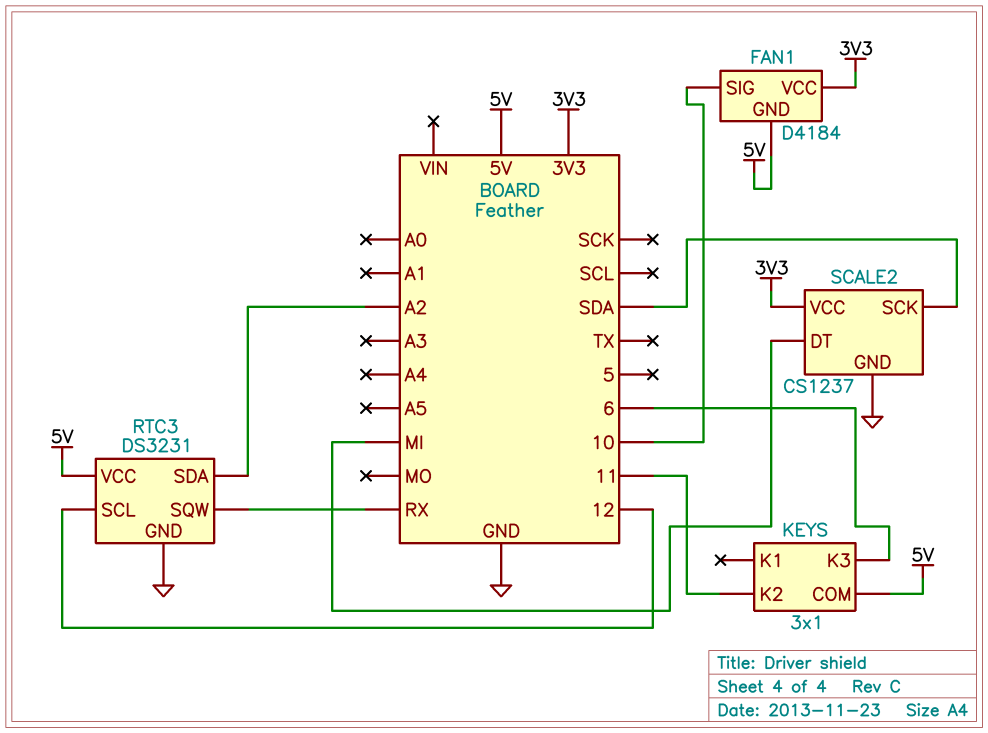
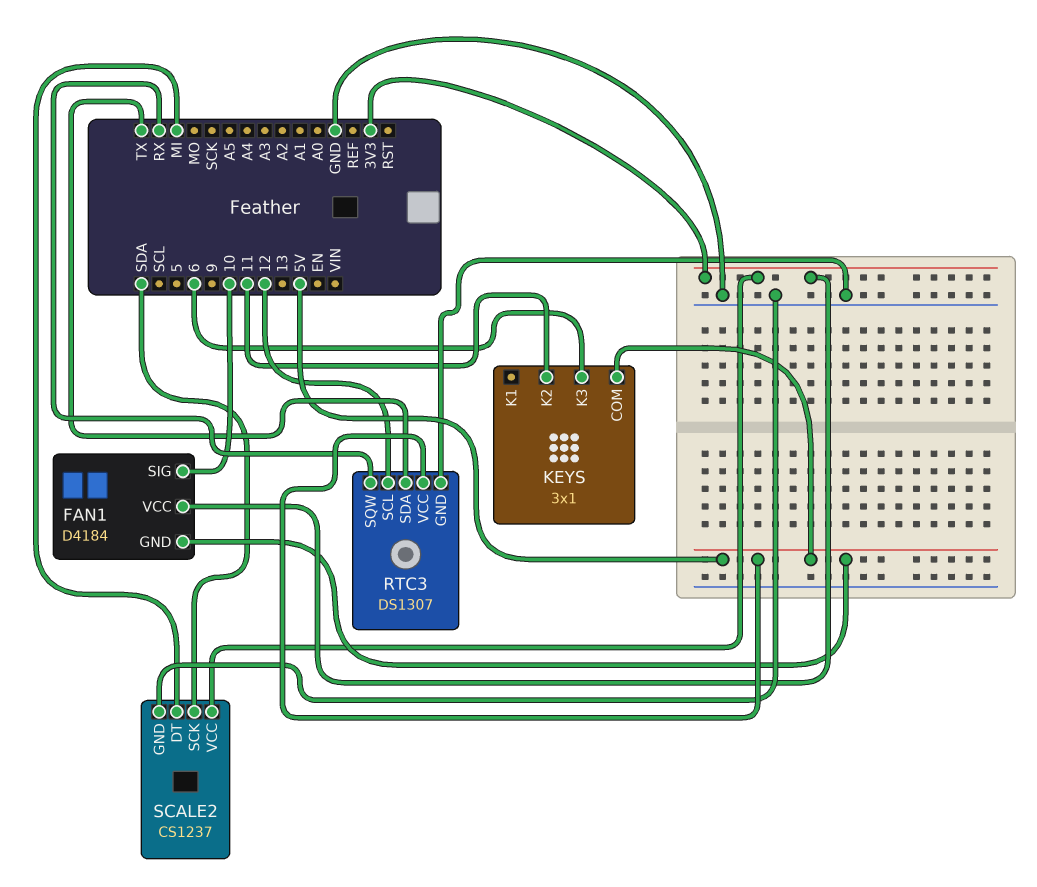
RTC3: DS3231 -> DS1307
RTC3 pin SDA: A2 -> TX

